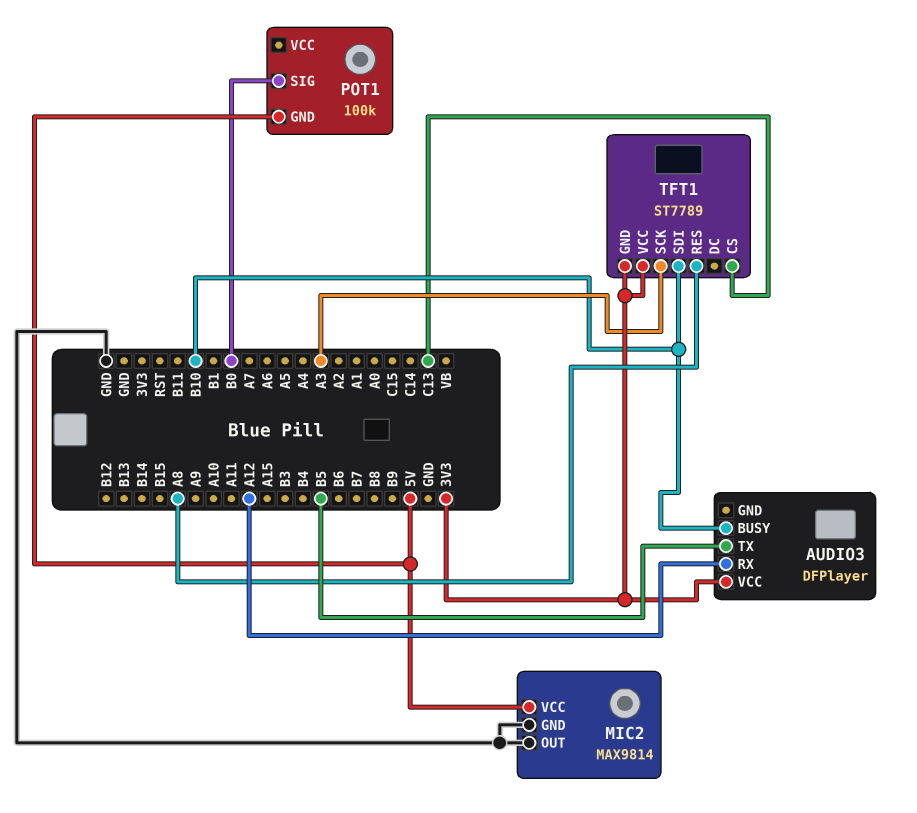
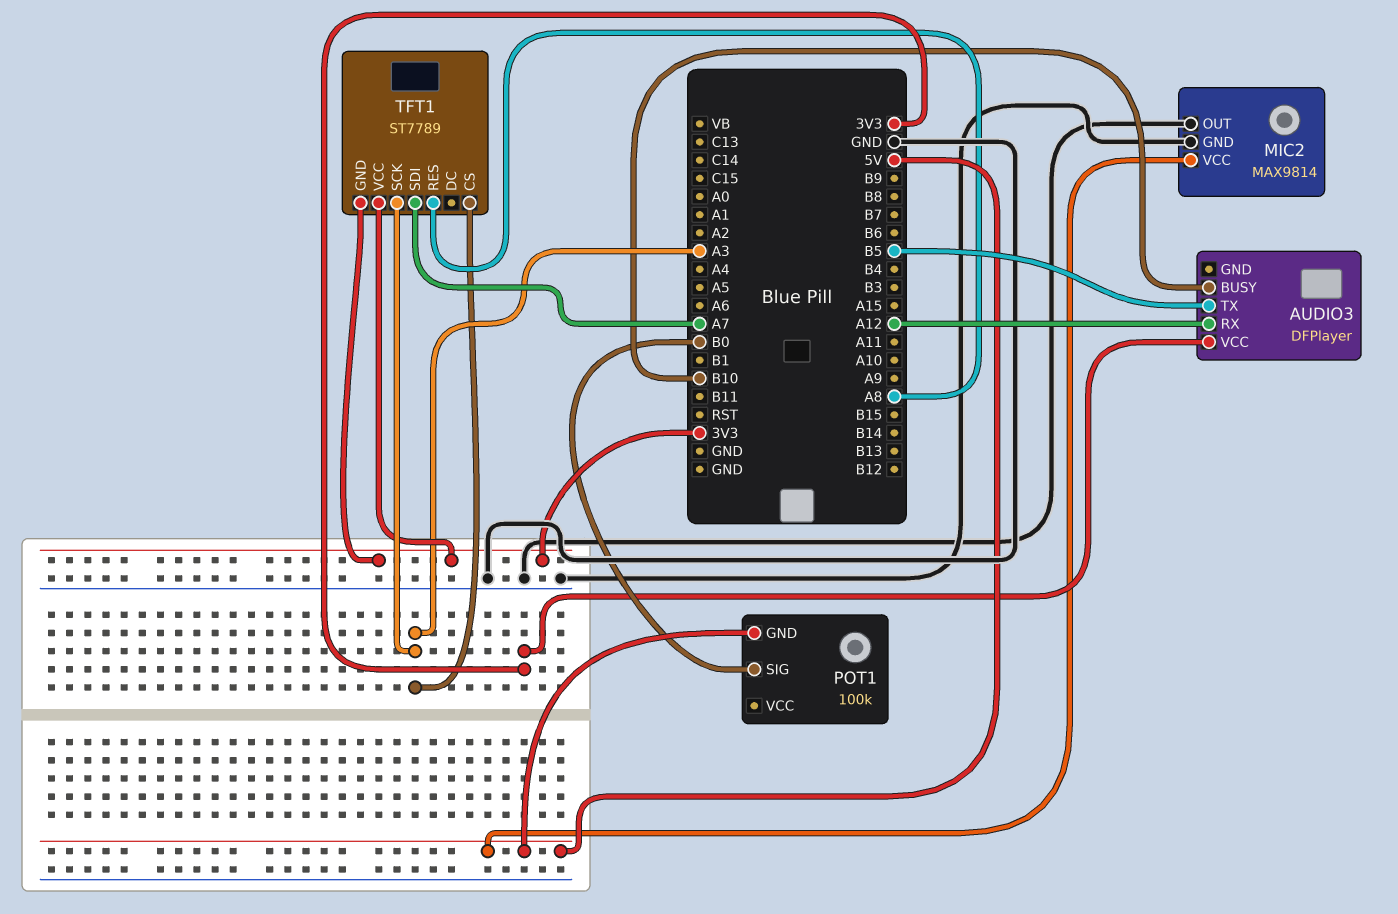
TFT1 pin CS: C13 -> A3
TFT1 pin SDI: B10 -> A7

